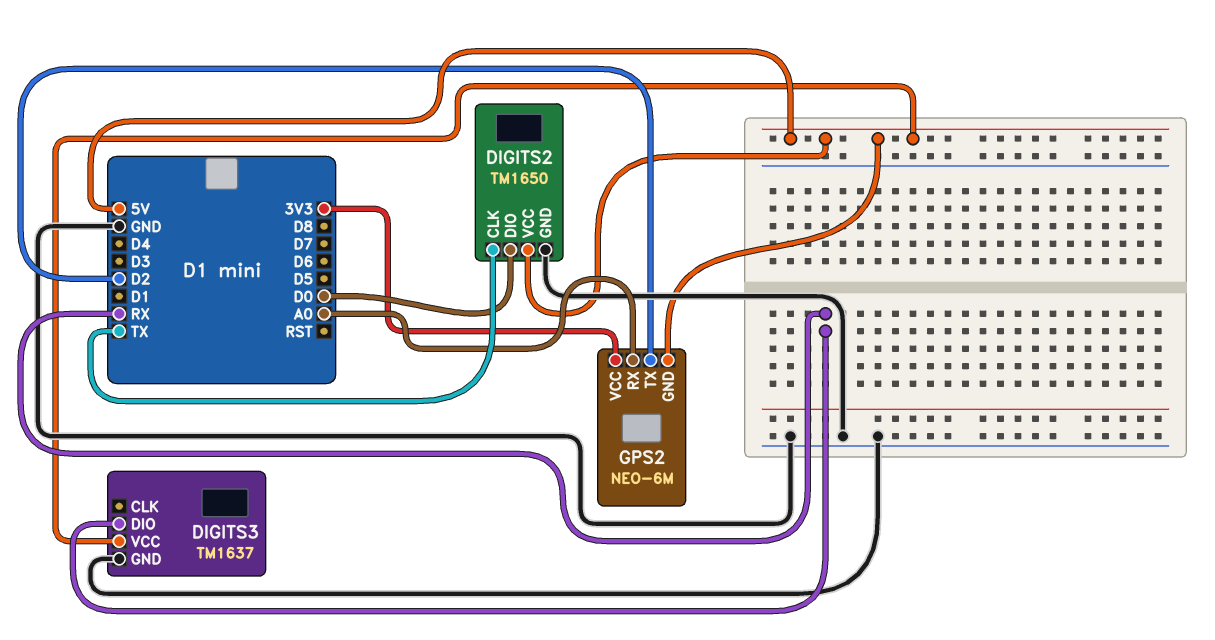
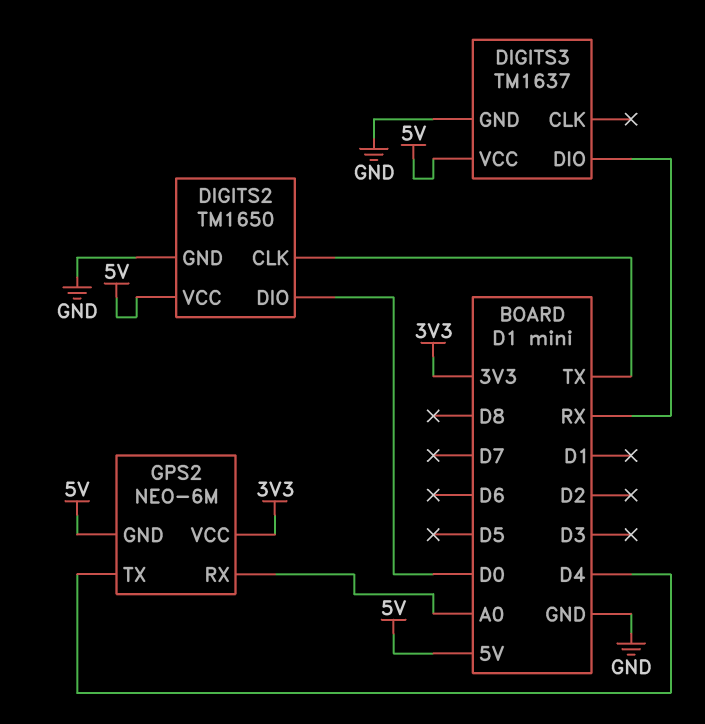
GPS2 pin TX: D2 -> D4

